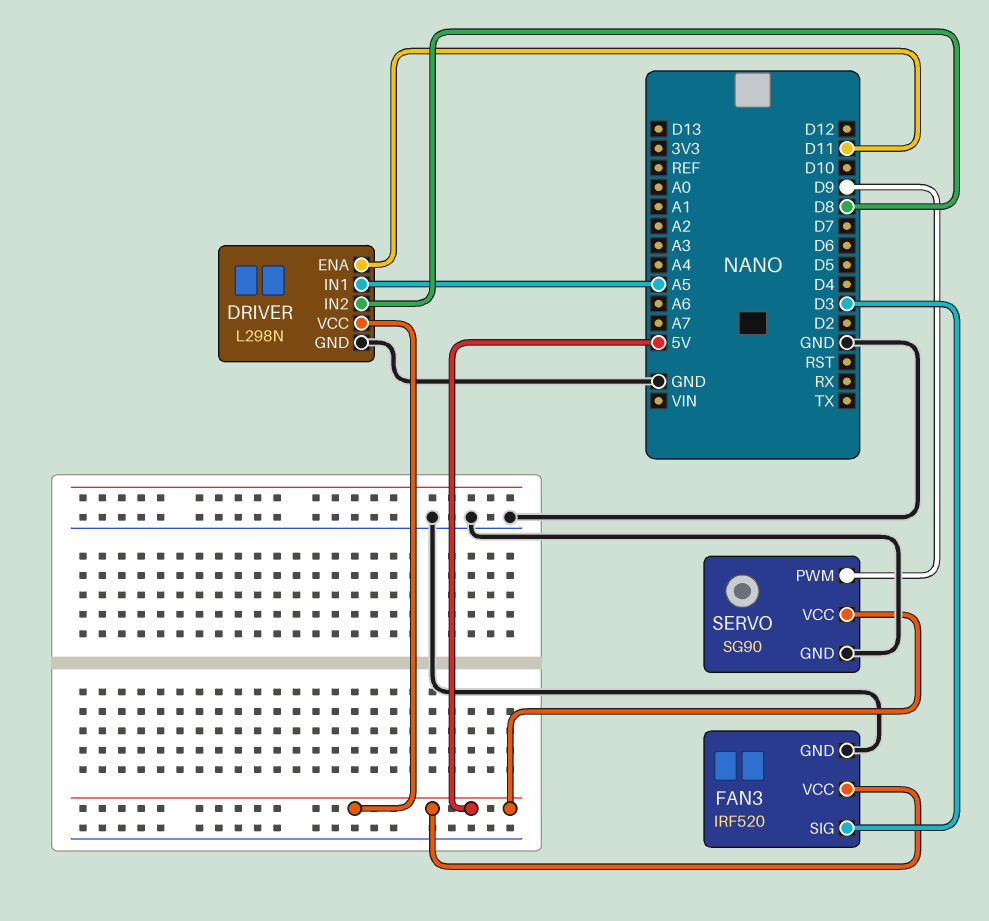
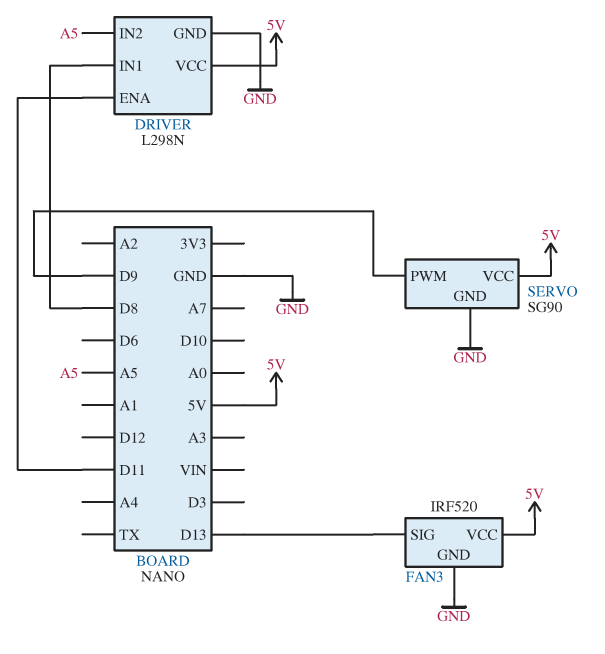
DRIVER pin IN1: A5 -> D8
DRIVER pin IN2: D8 -> A5
FAN3 pin SIG: D3 -> D13

